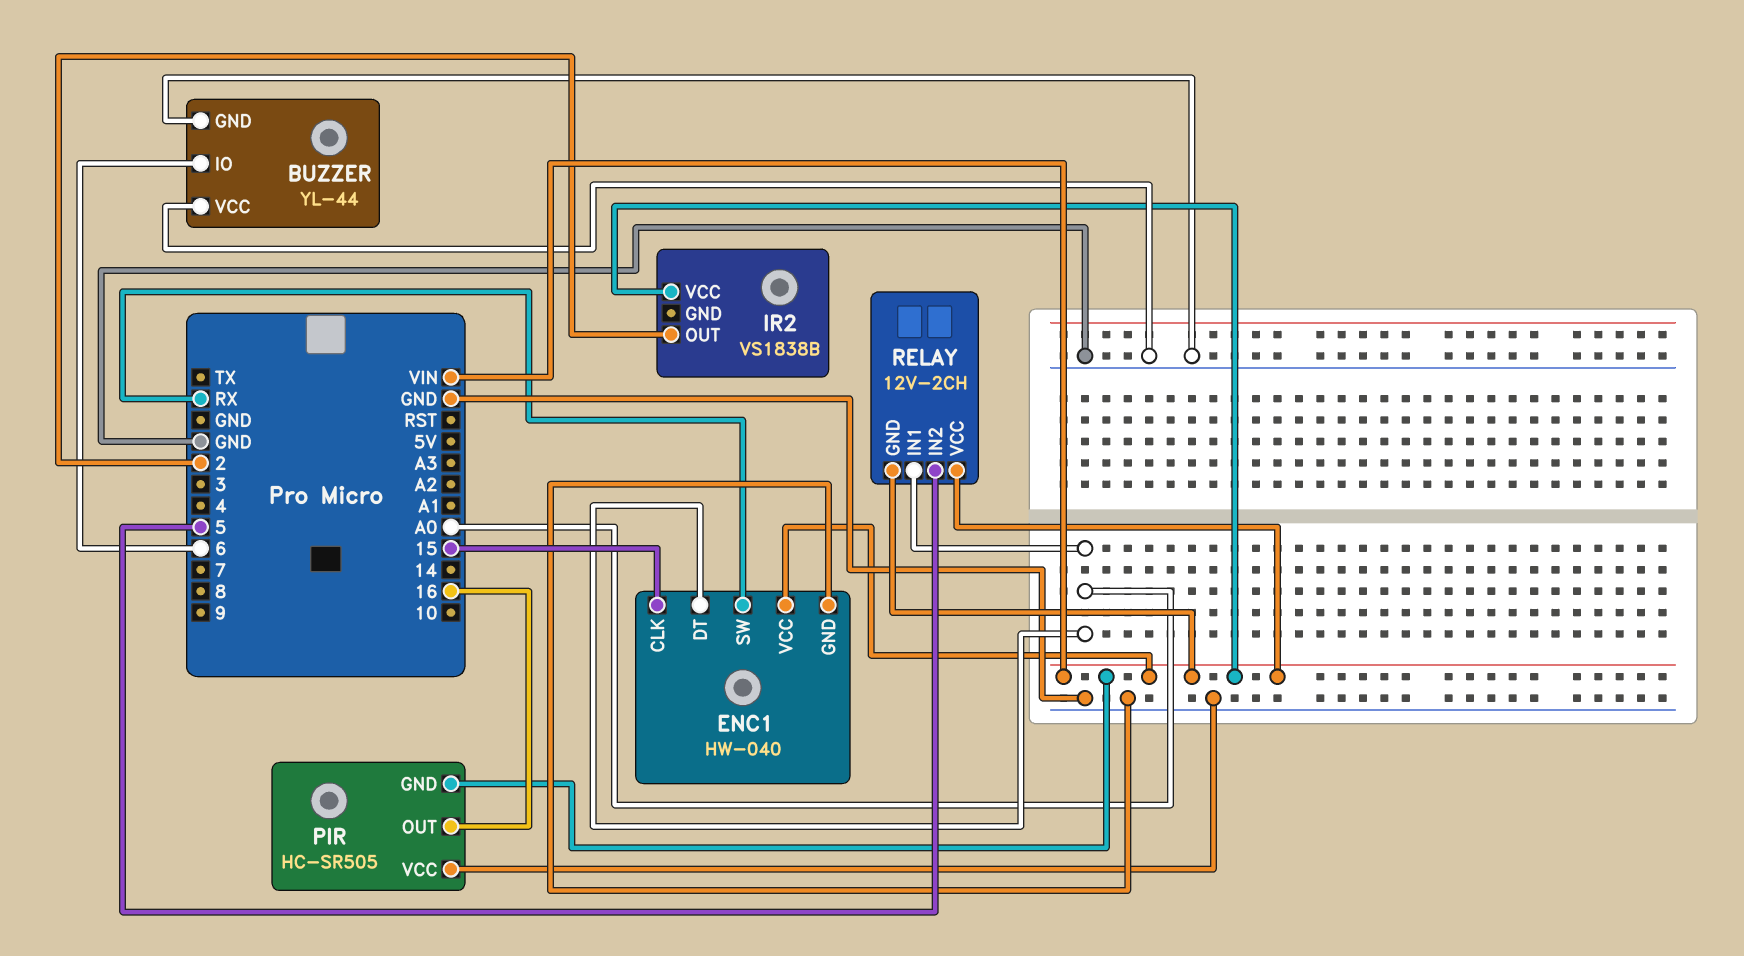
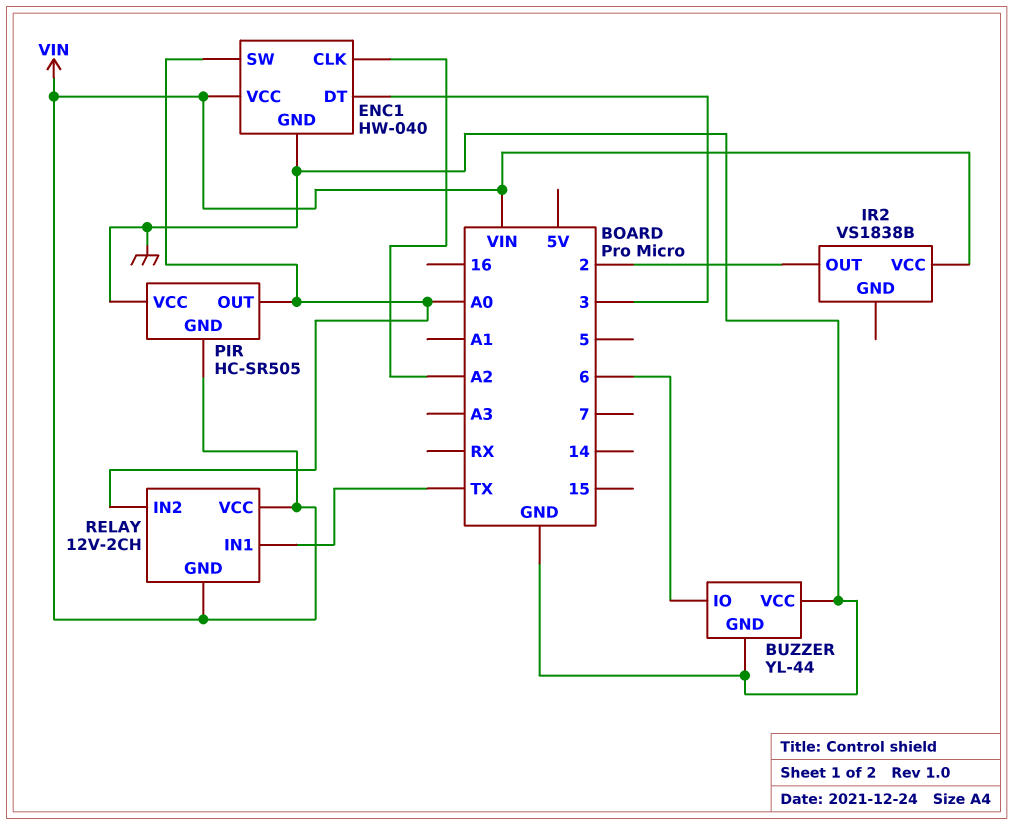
ENC1 pin CLK: 15 -> A2
ENC1 pin DT: A0 -> 3
ENC1 pin SW: RX -> A0
PIR pin OUT: 16 -> A0
RELAY pin IN1: A0 -> TX
RELAY pin IN2: 5 -> A0

